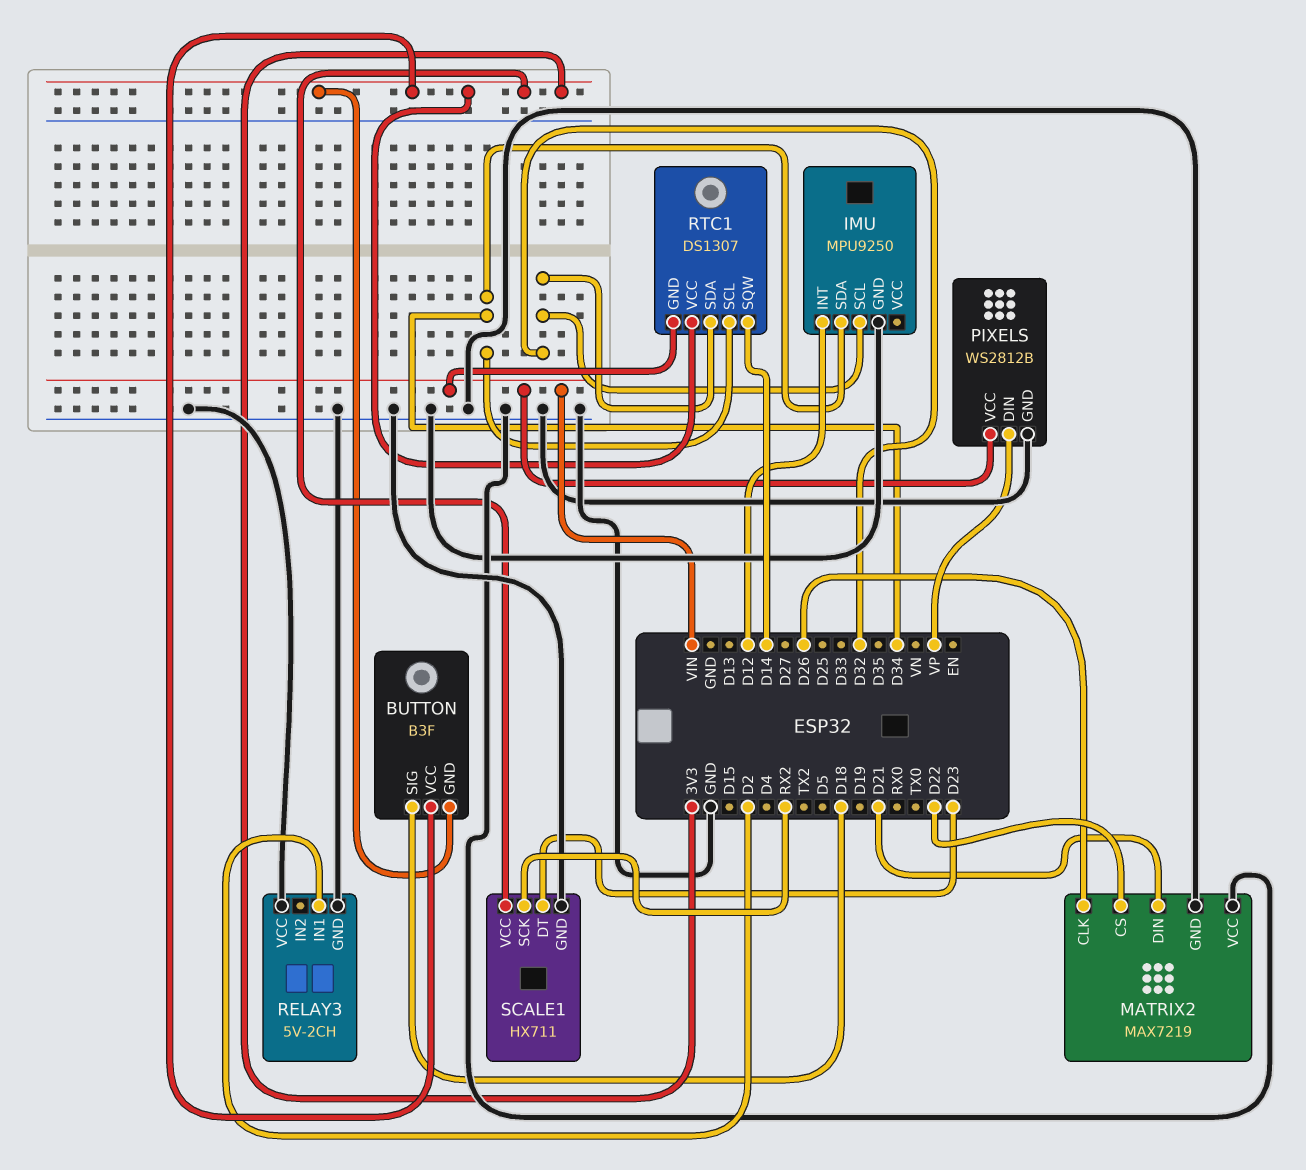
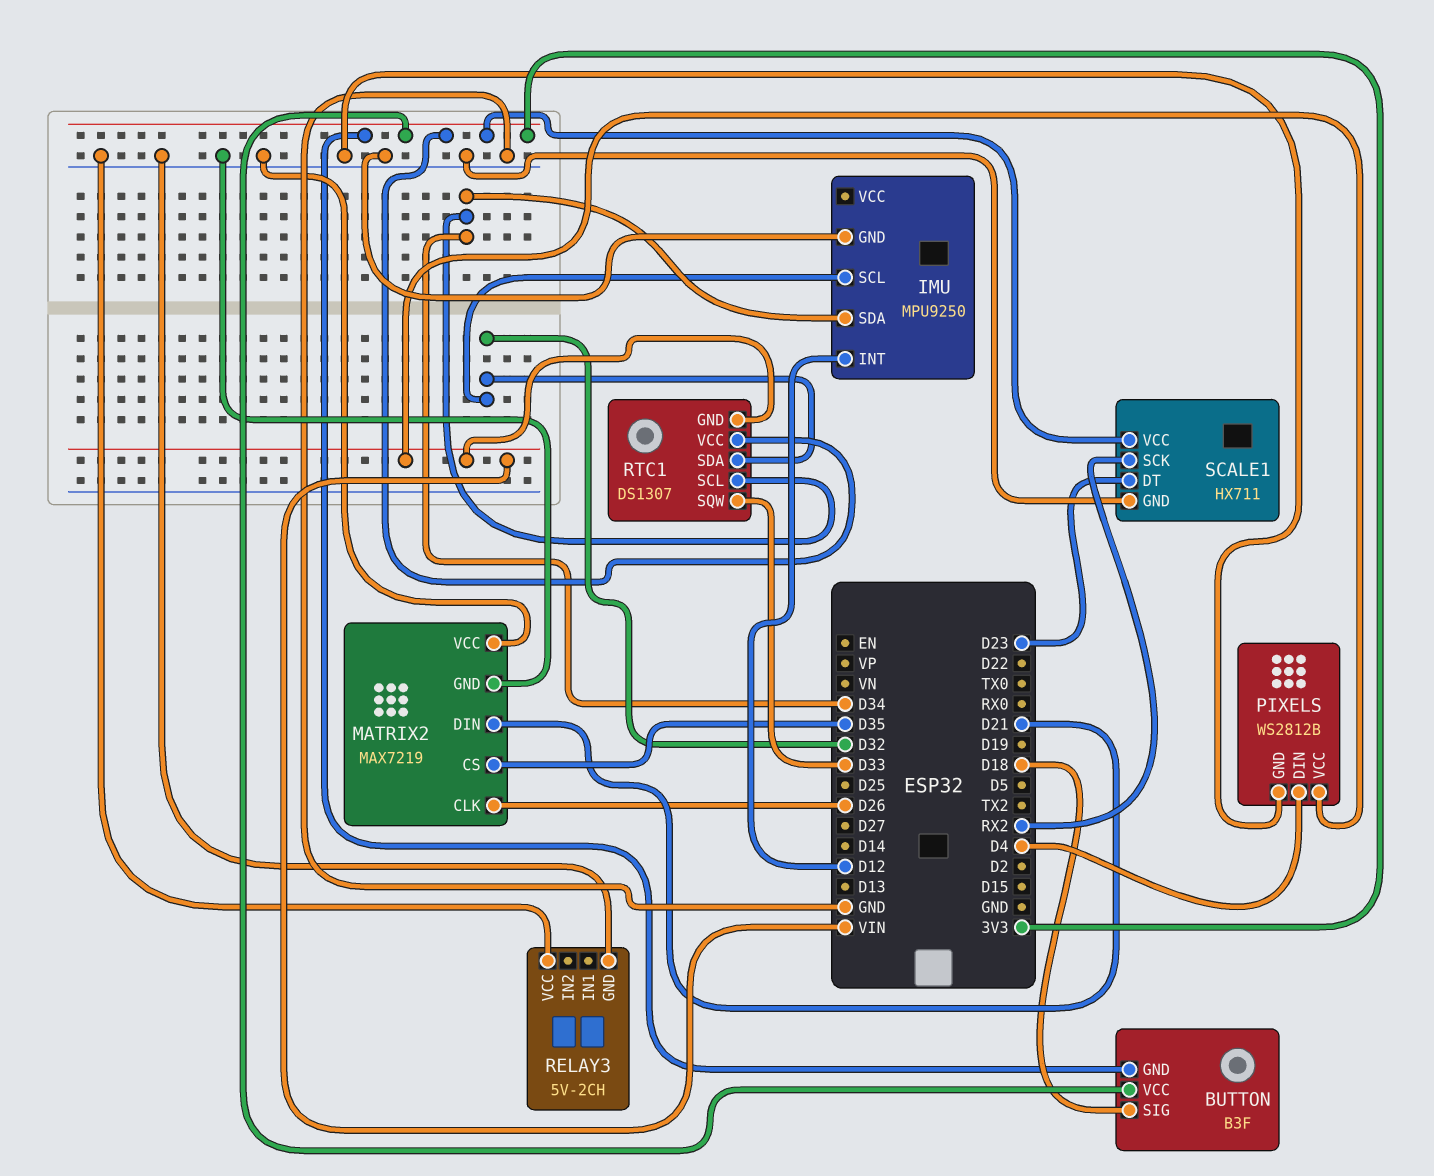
MATRIX2 pin CS: D22 -> D35
PIXELS pin DIN: VP -> D4
RELAY3 pin IN1: D2 -> none
RTC1 pin SQW: D14 -> D33

